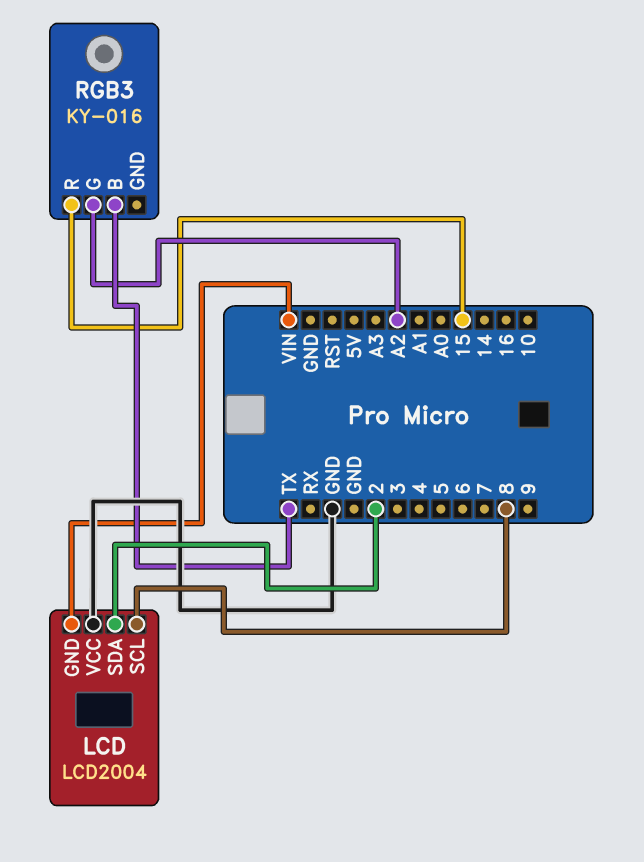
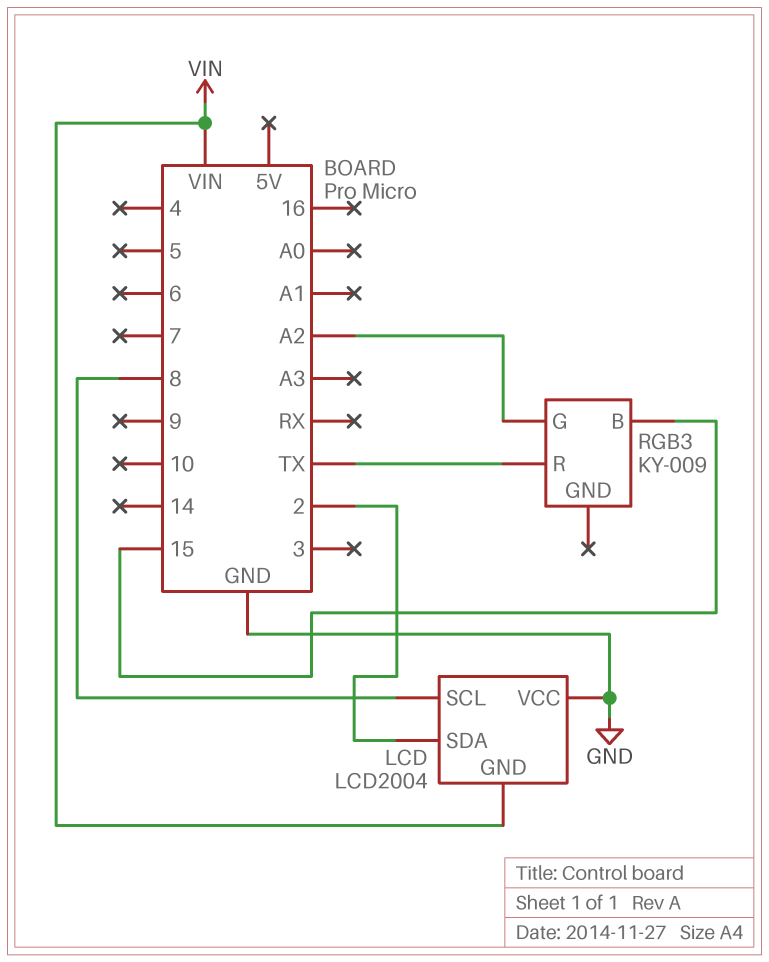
RGB3: KY-016 -> KY-009
RGB3 pin B: TX -> 15
RGB3 pin R: 15 -> TX

